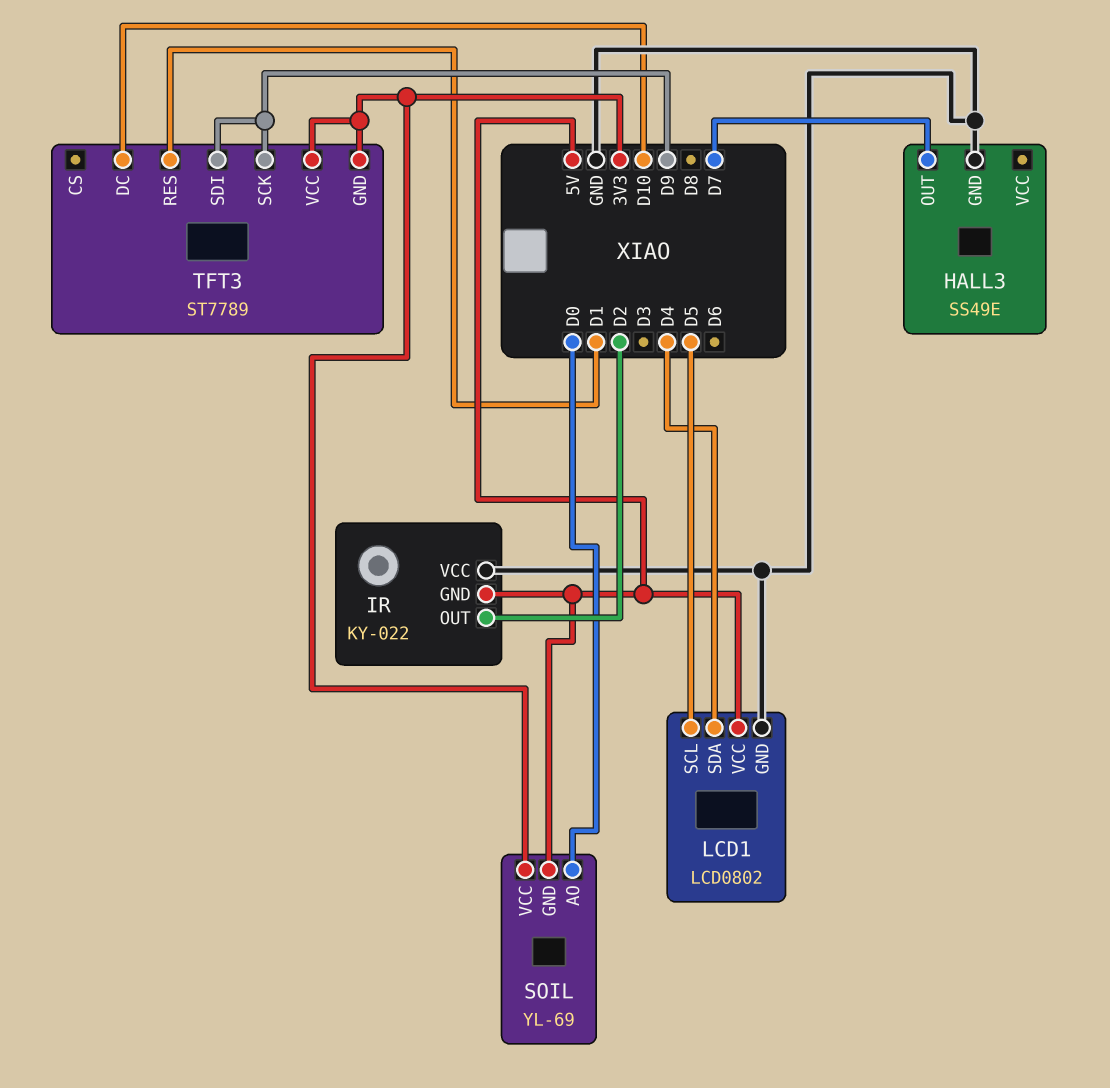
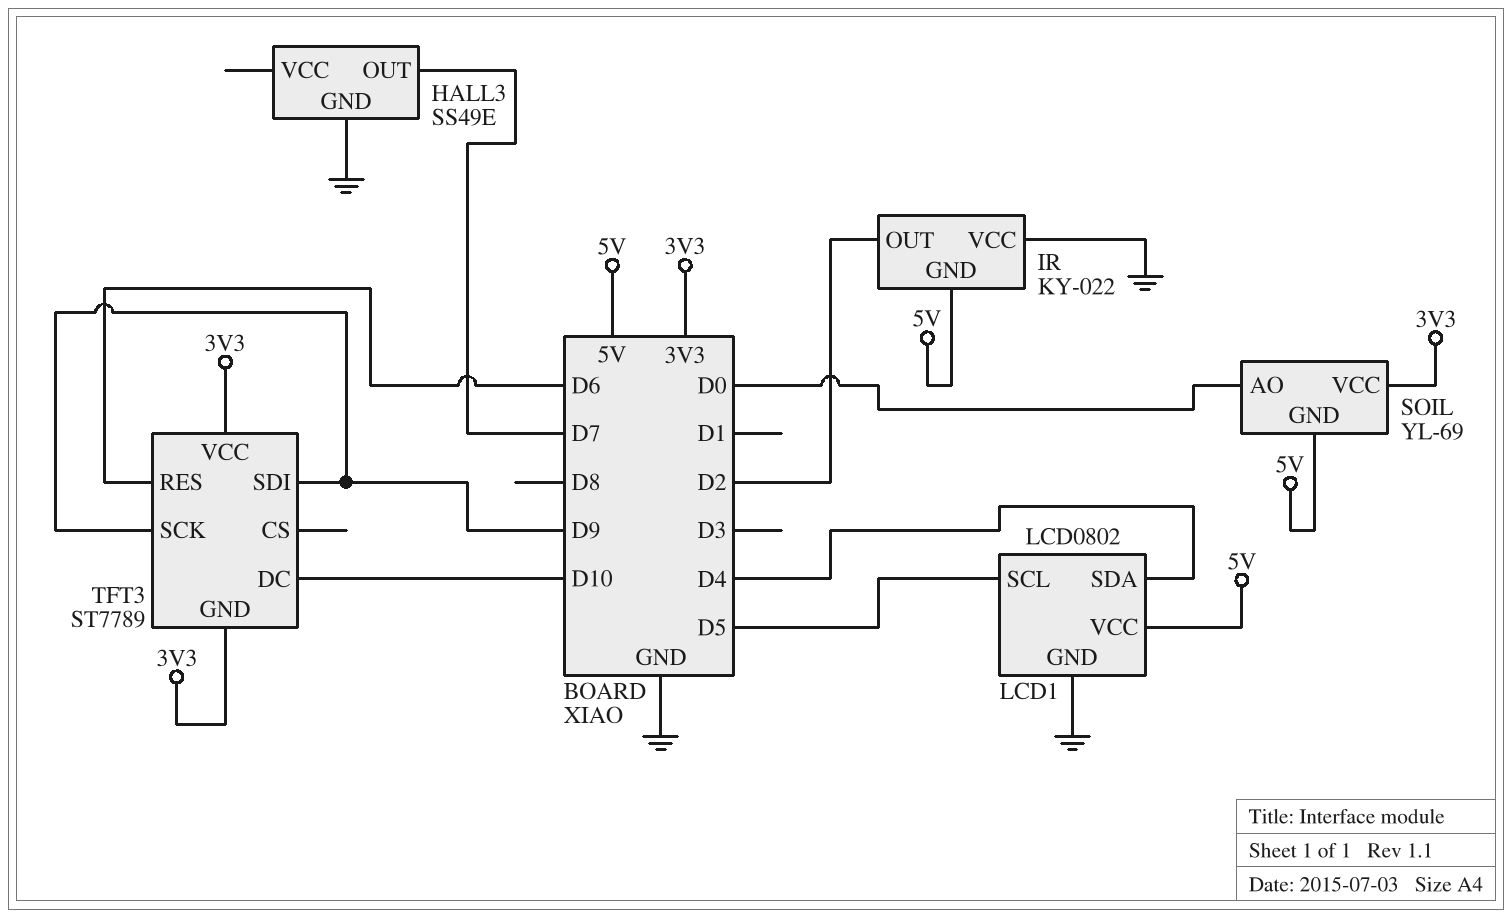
TFT3 pin RES: D1 -> D6

